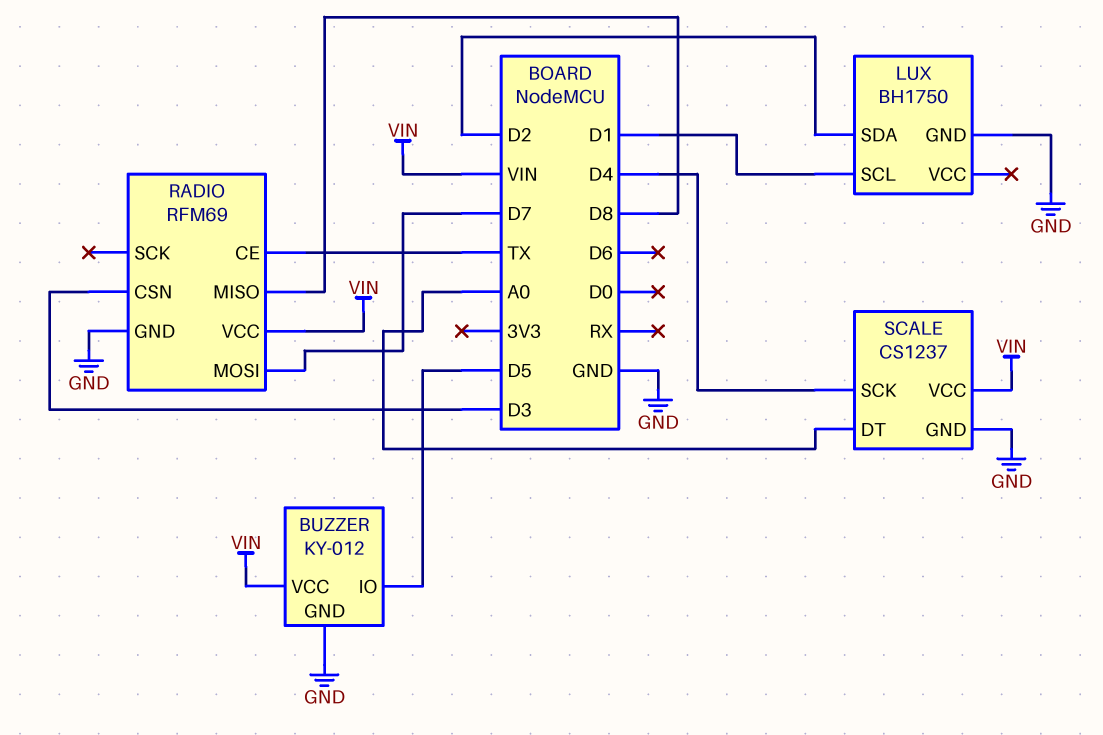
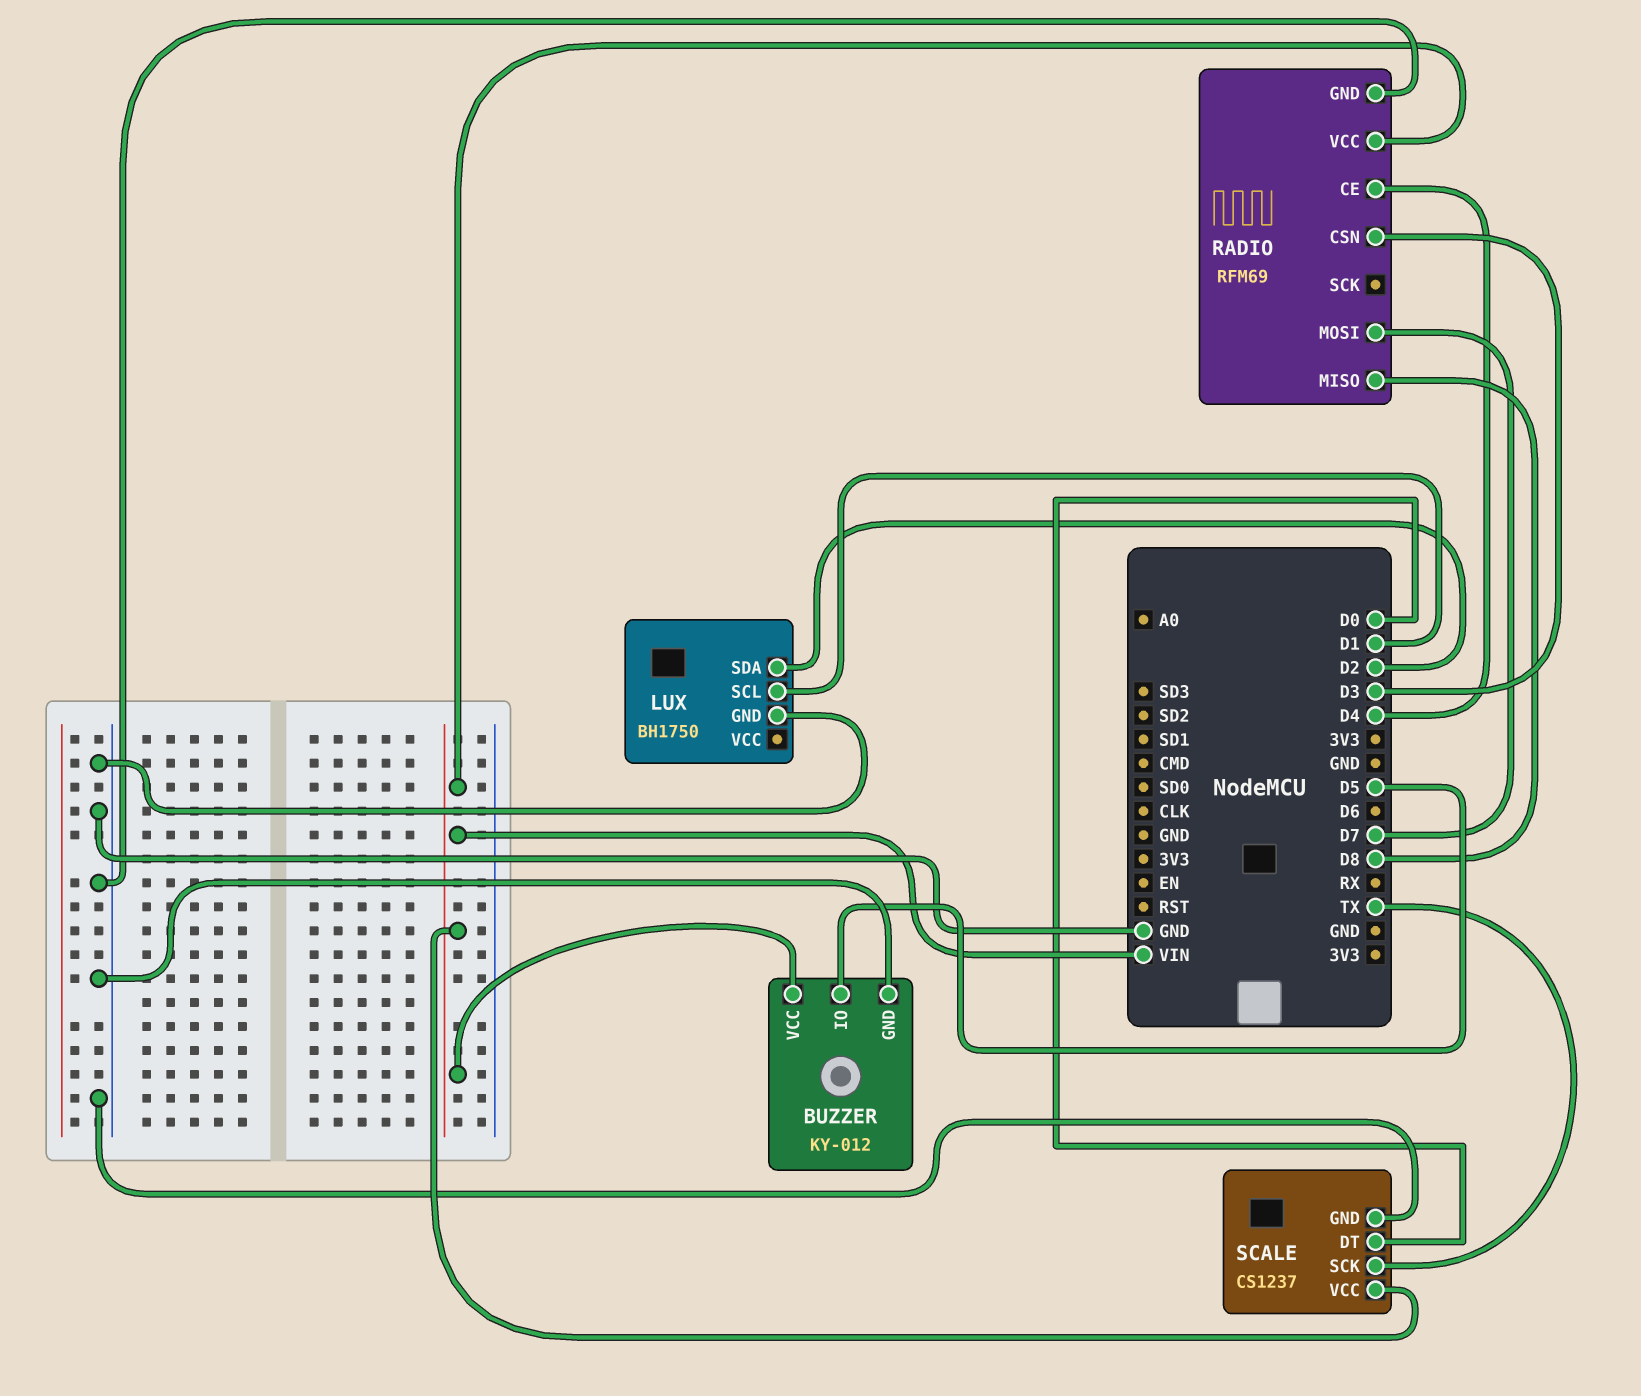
RADIO pin CE: TX -> D4
SCALE pin DT: A0 -> D0
SCALE pin SCK: D4 -> TX

